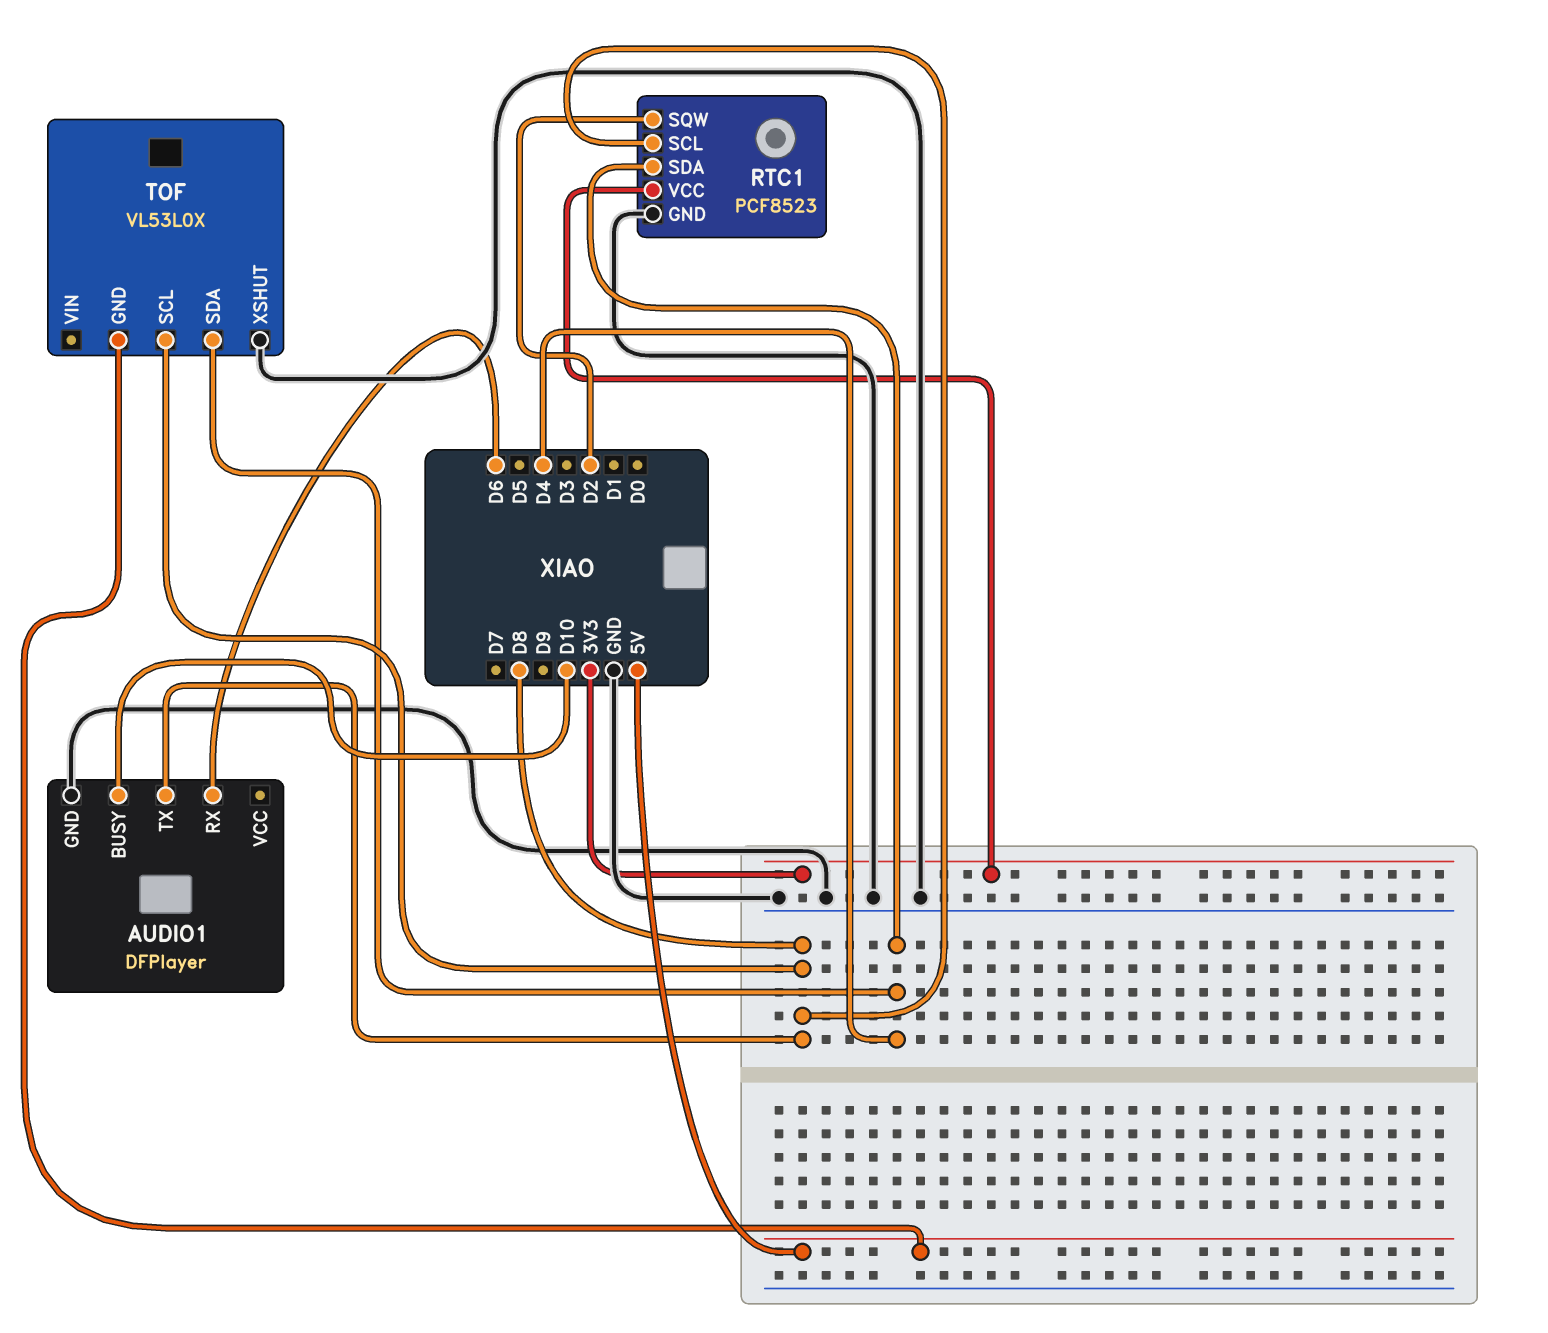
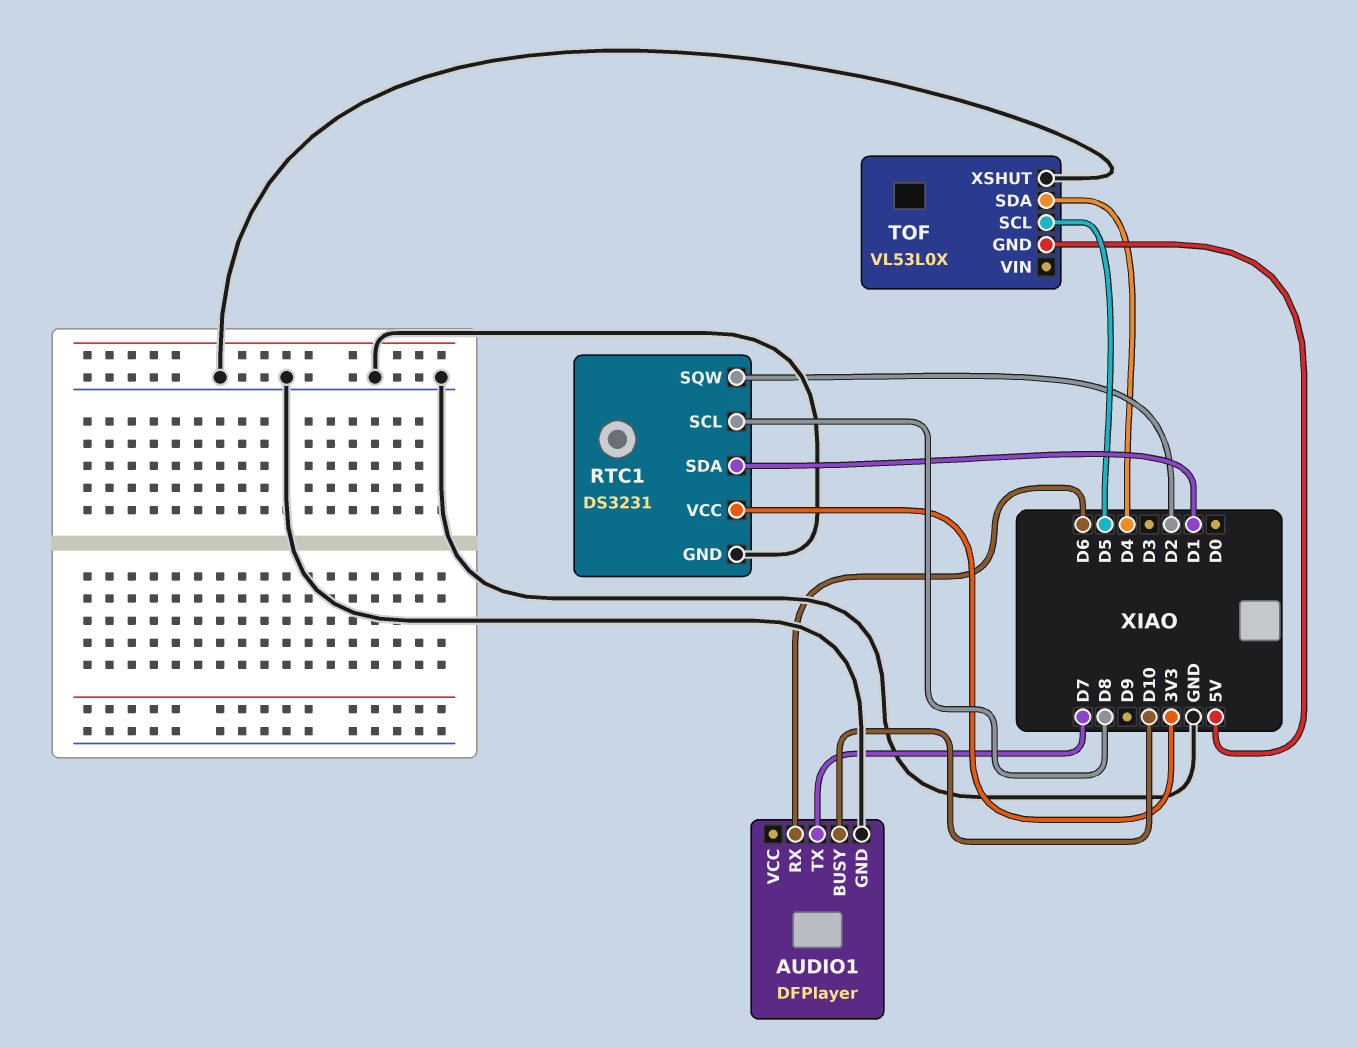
AUDIO1 pin TX: D8 -> D7
RTC1: PCF8523 -> DS3231
RTC1 pin SDA: D4 -> D1
TOF pin SCL: D8 -> D5

